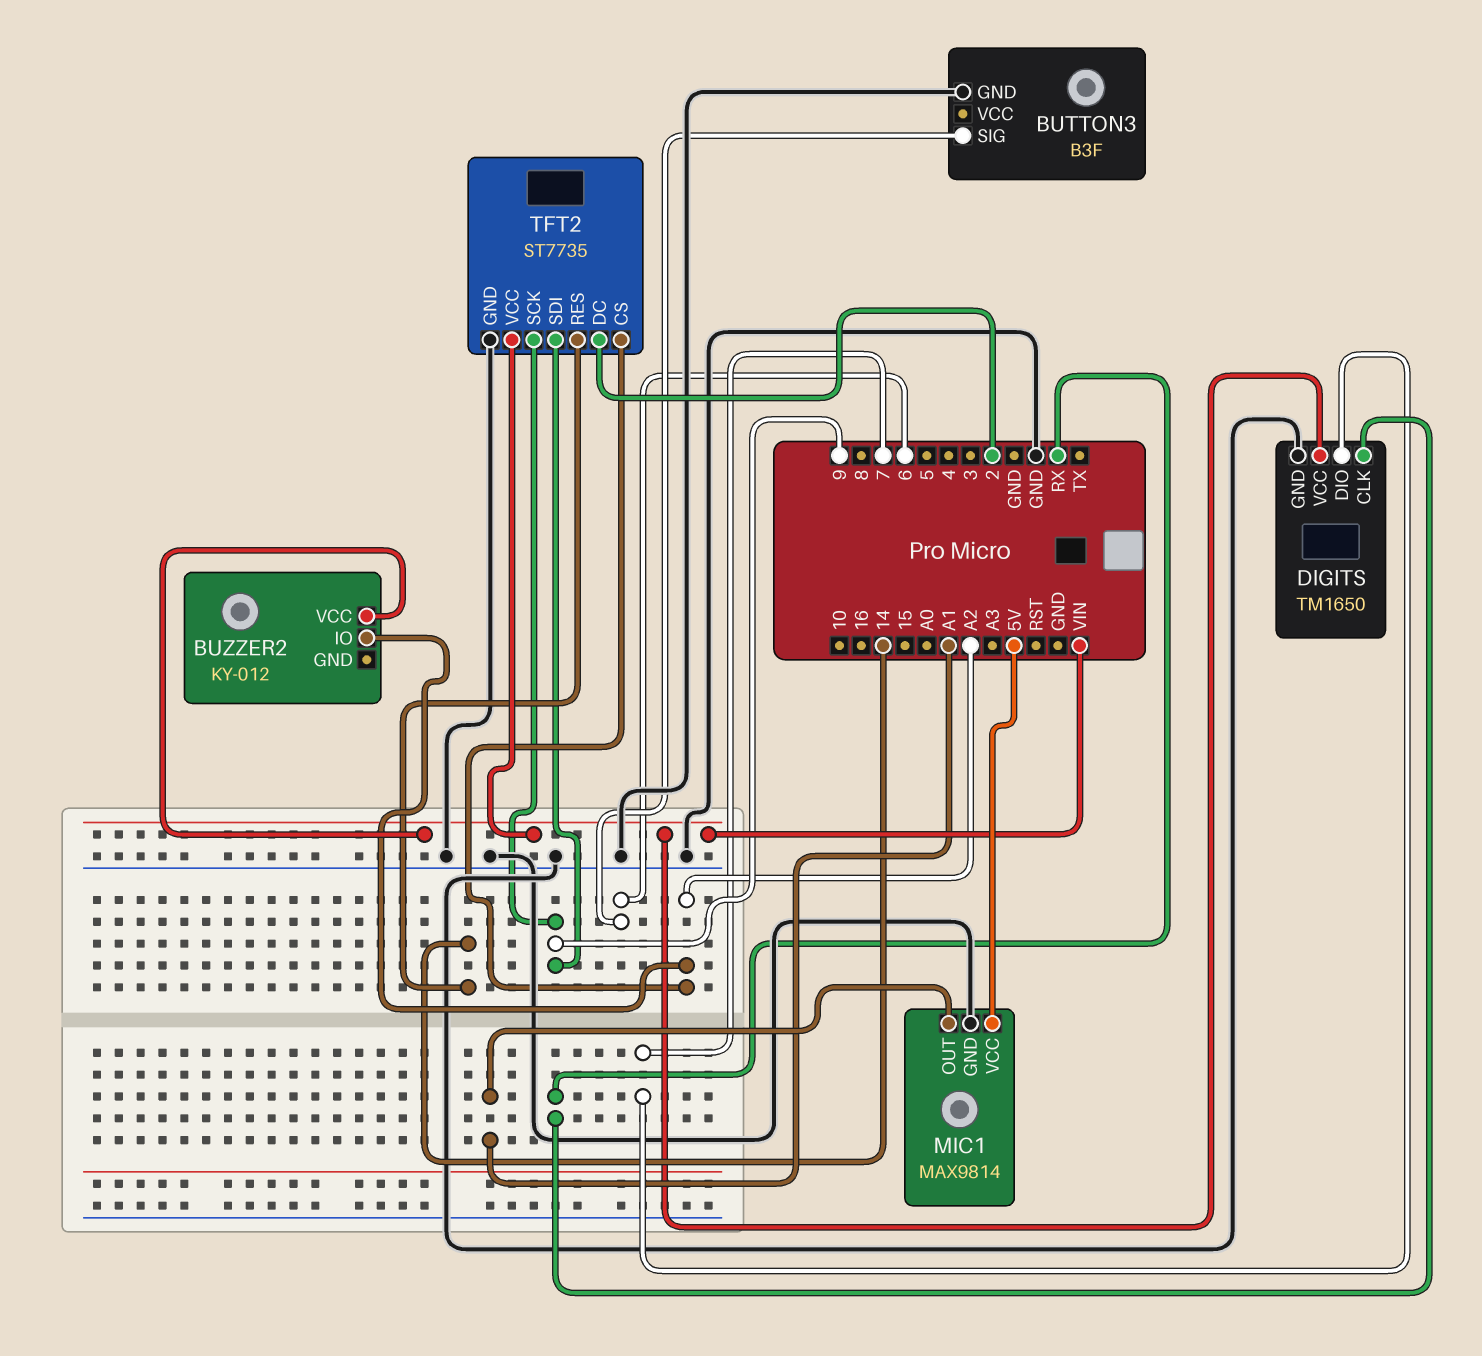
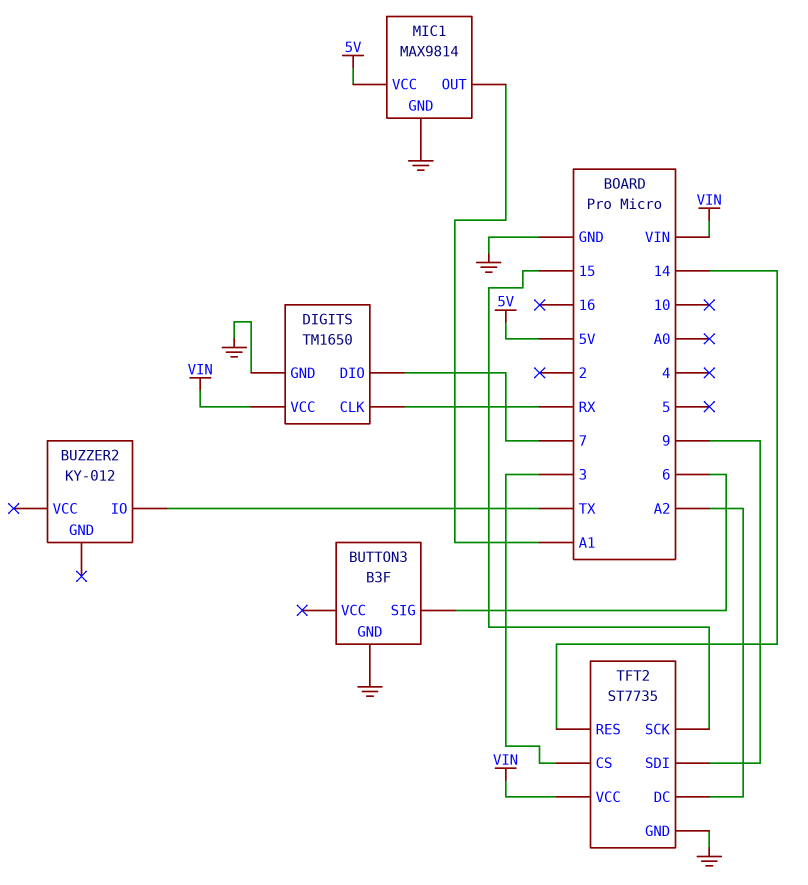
BUZZER2 pin IO: A2 -> TX
BUZZER2 pin VCC: VIN -> none
TFT2 pin CS: A2 -> 3
TFT2 pin DC: 2 -> A2
TFT2 pin SCK: 9 -> 15

